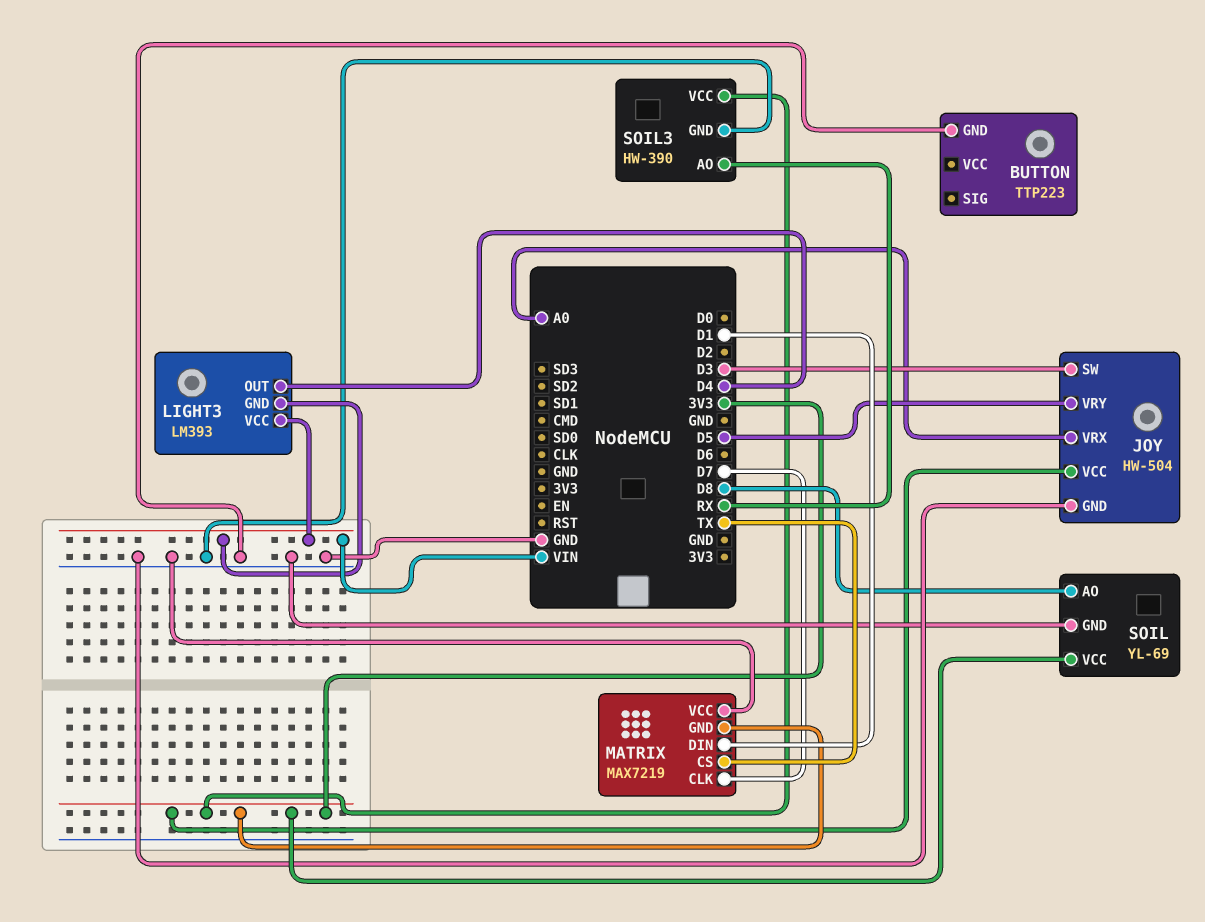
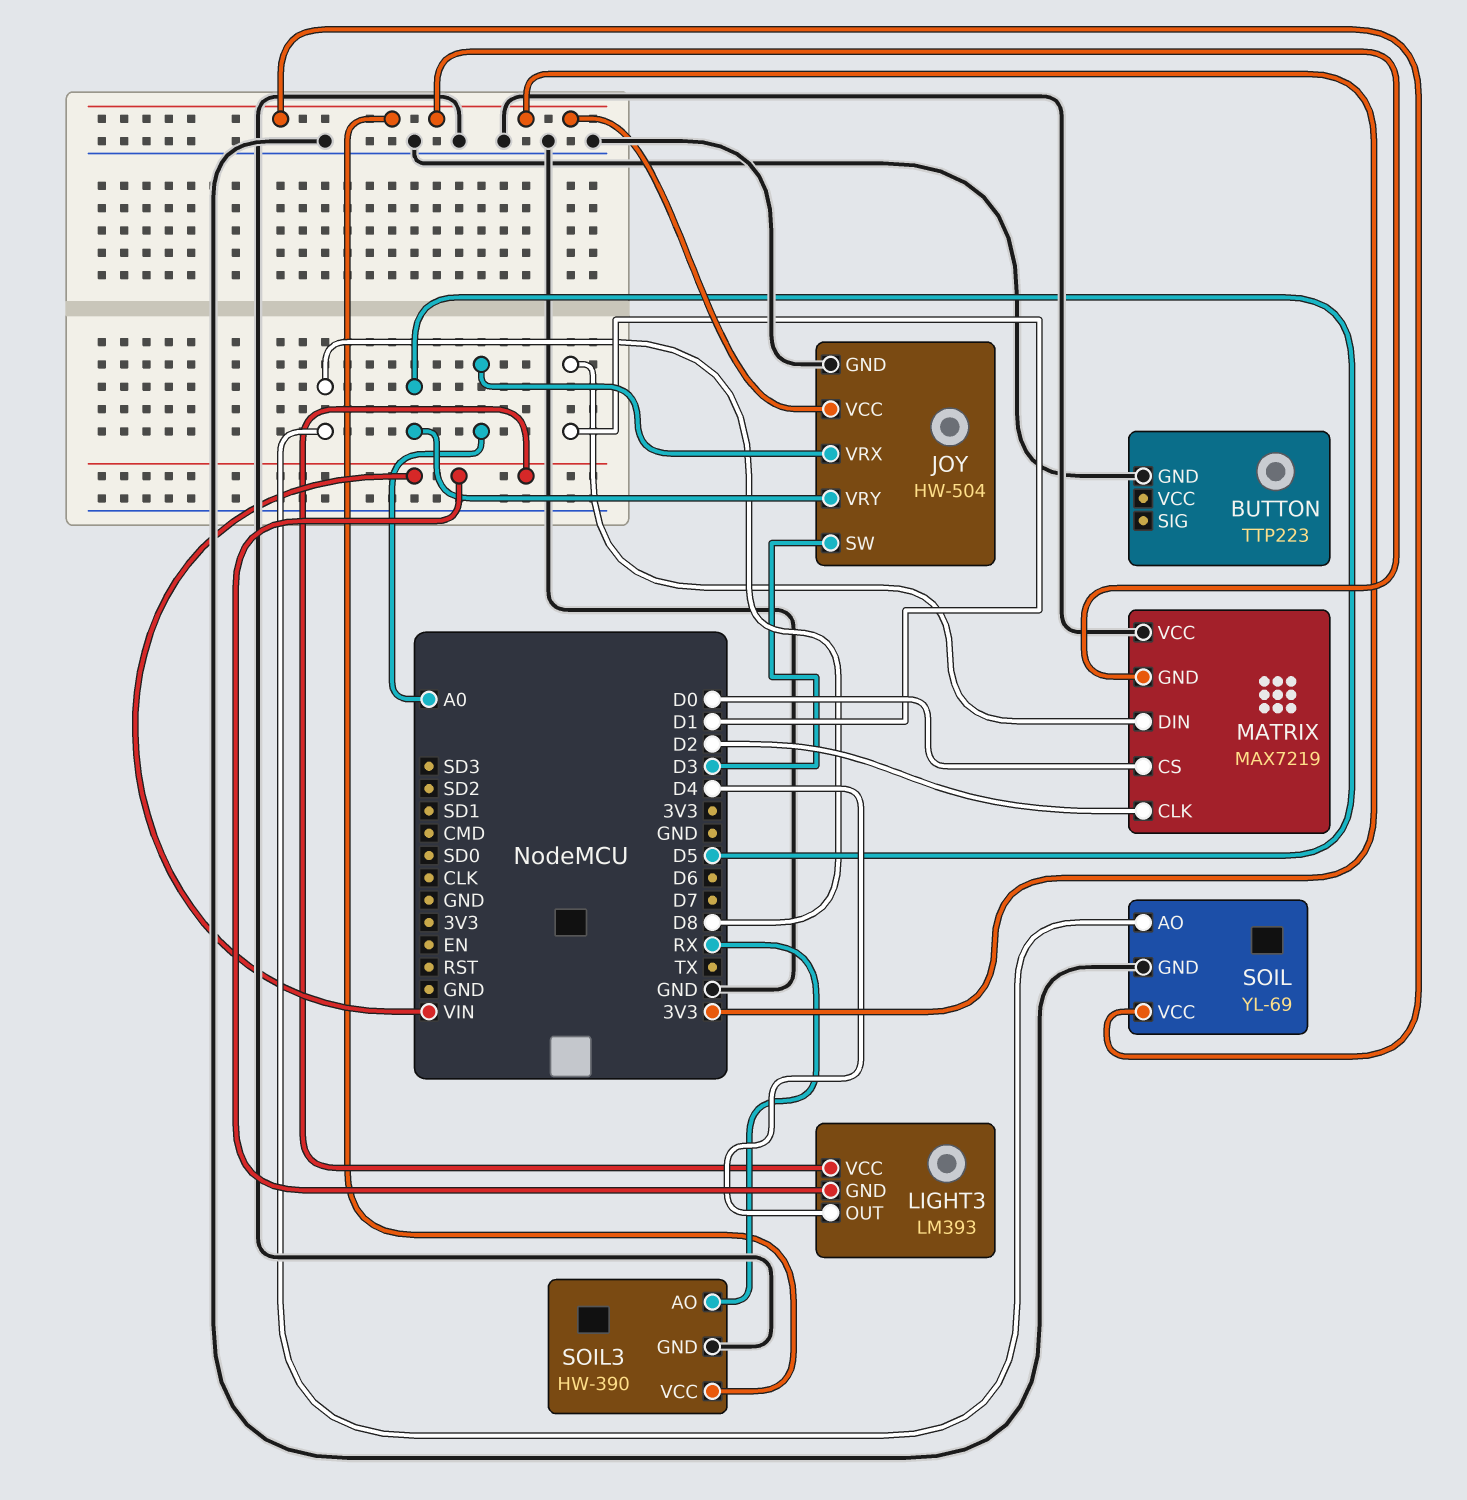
MATRIX pin CLK: D7 -> D2
MATRIX pin CS: TX -> D0

